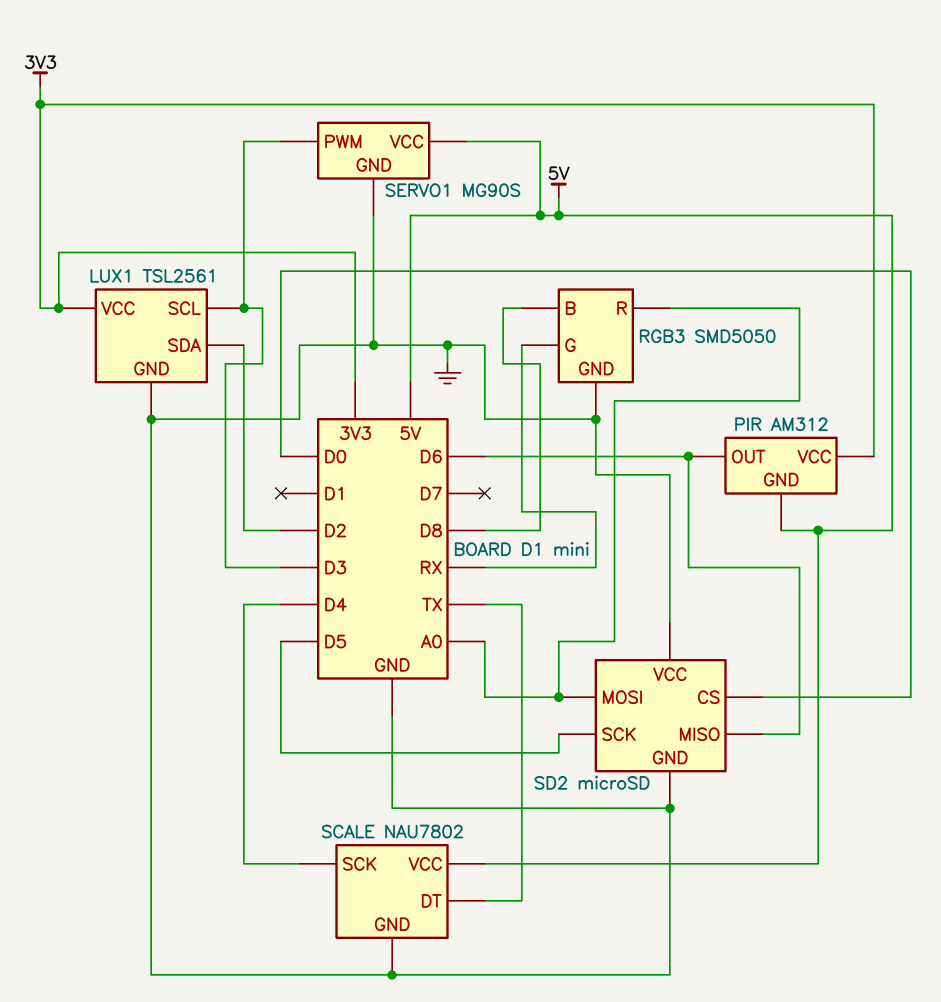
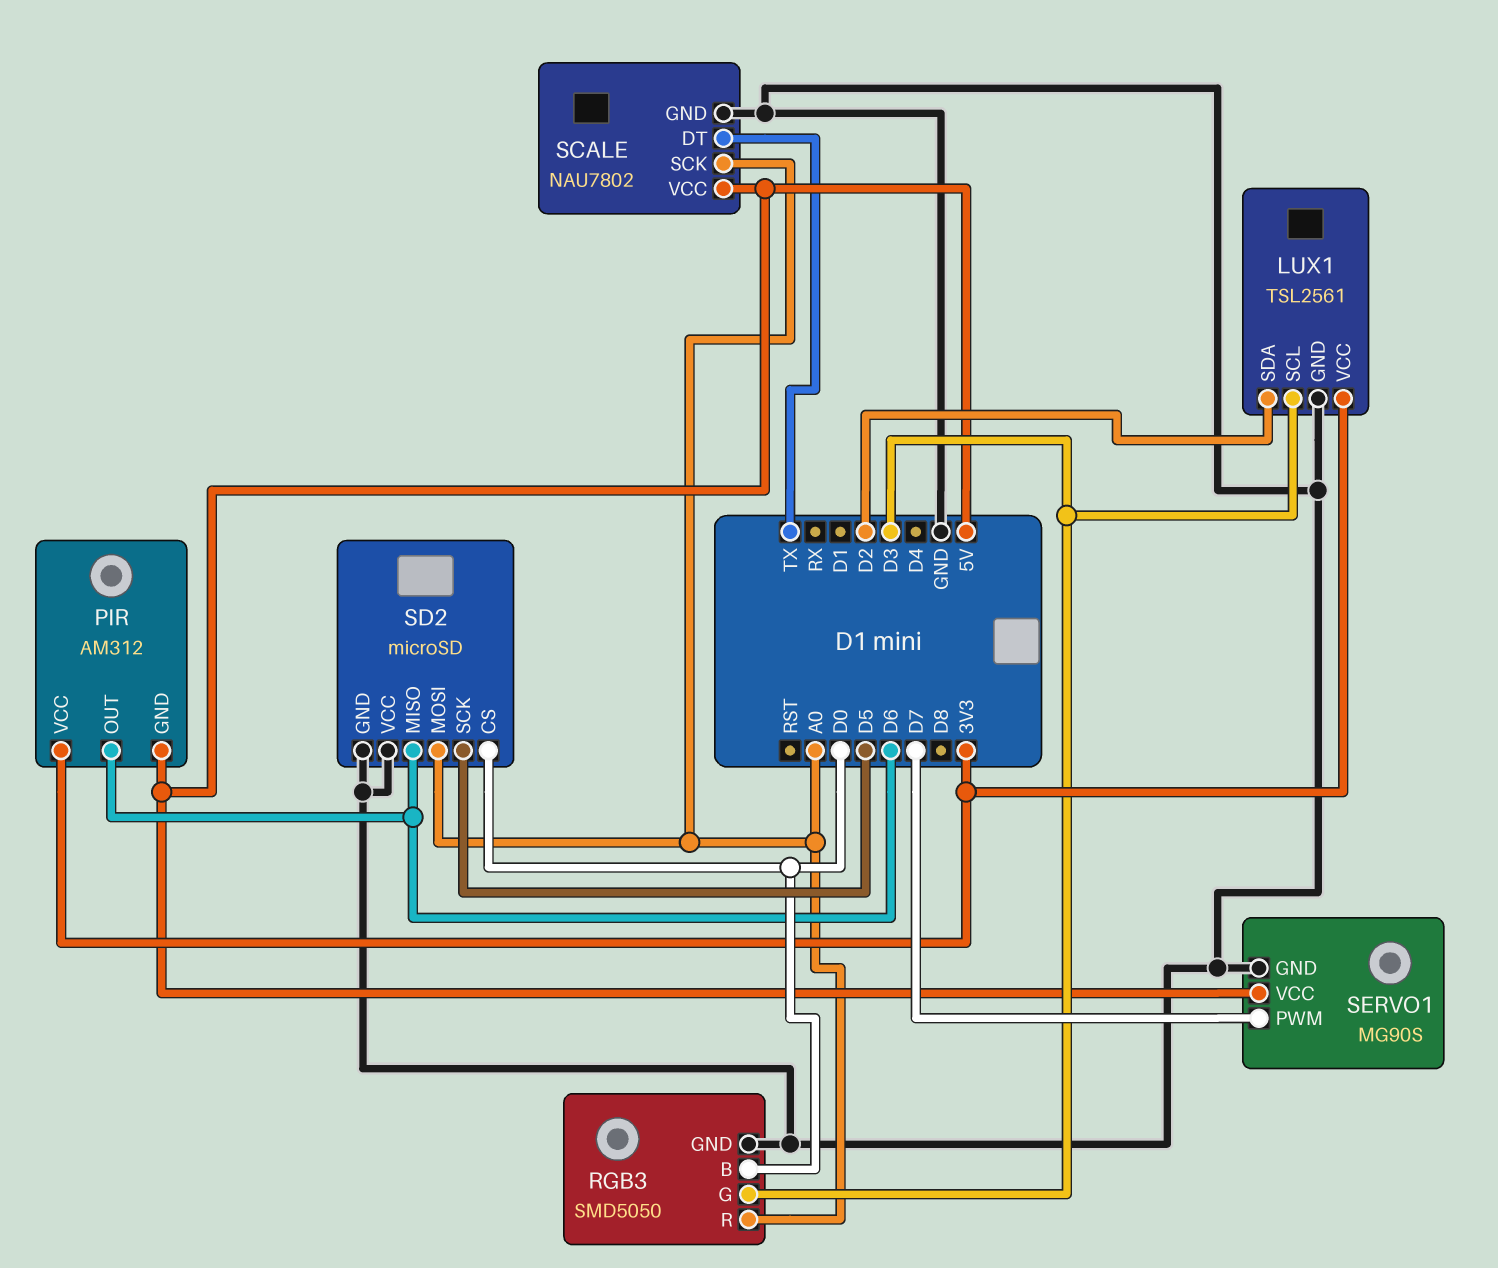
RGB3 pin B: D8 -> D0
RGB3 pin G: RX -> D3
SCALE pin SCK: D4 -> A0
SERVO1 pin PWM: D3 -> D7

